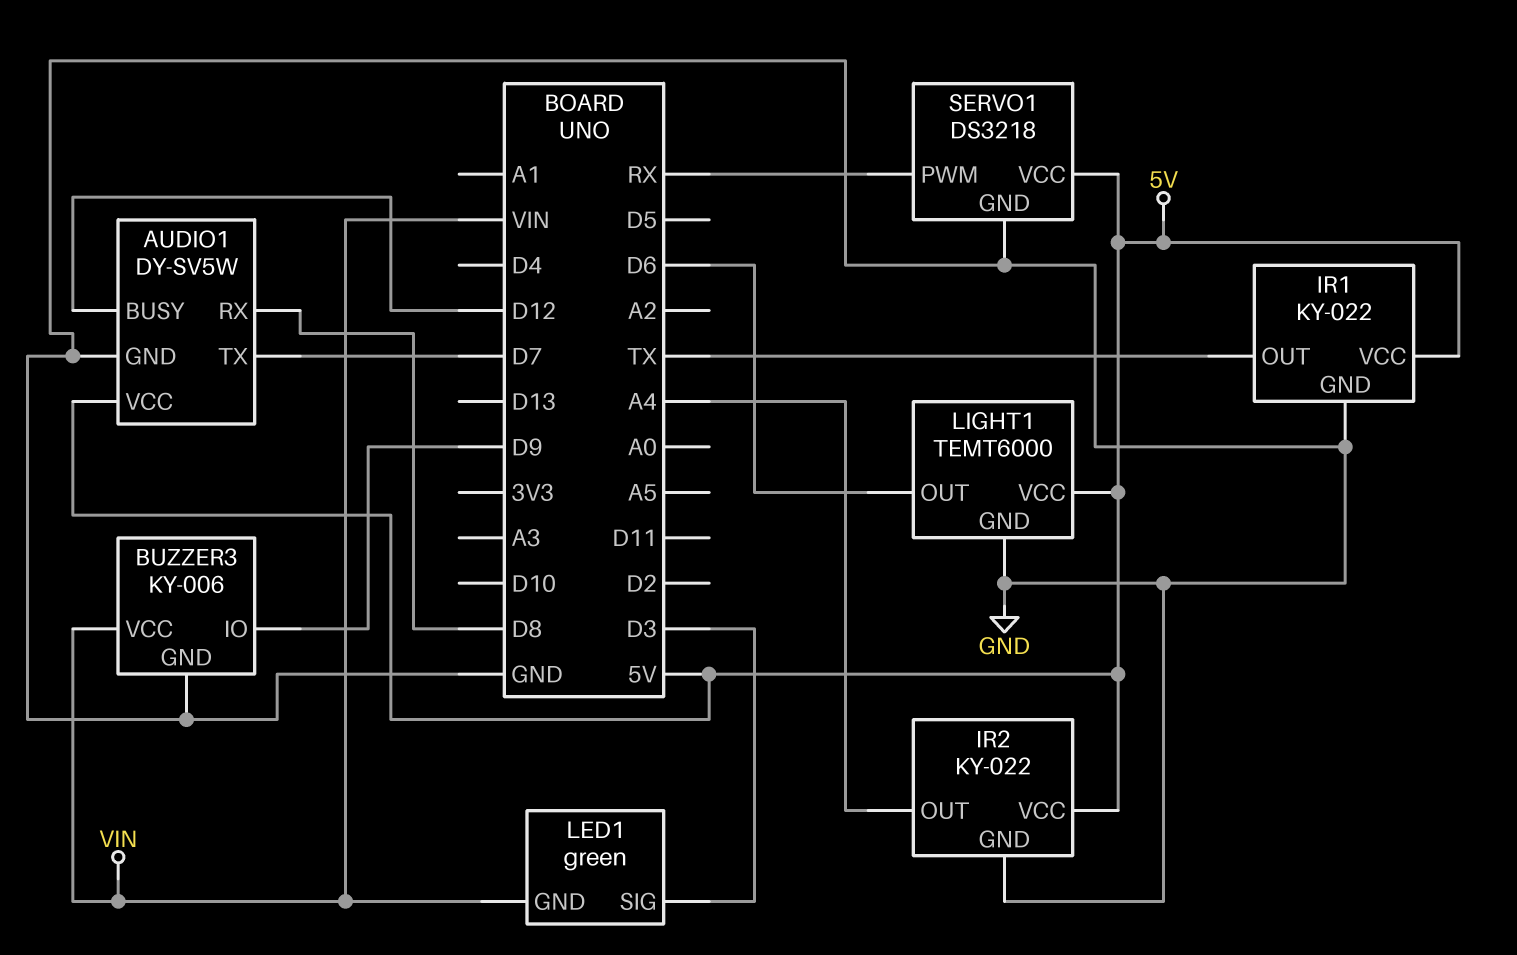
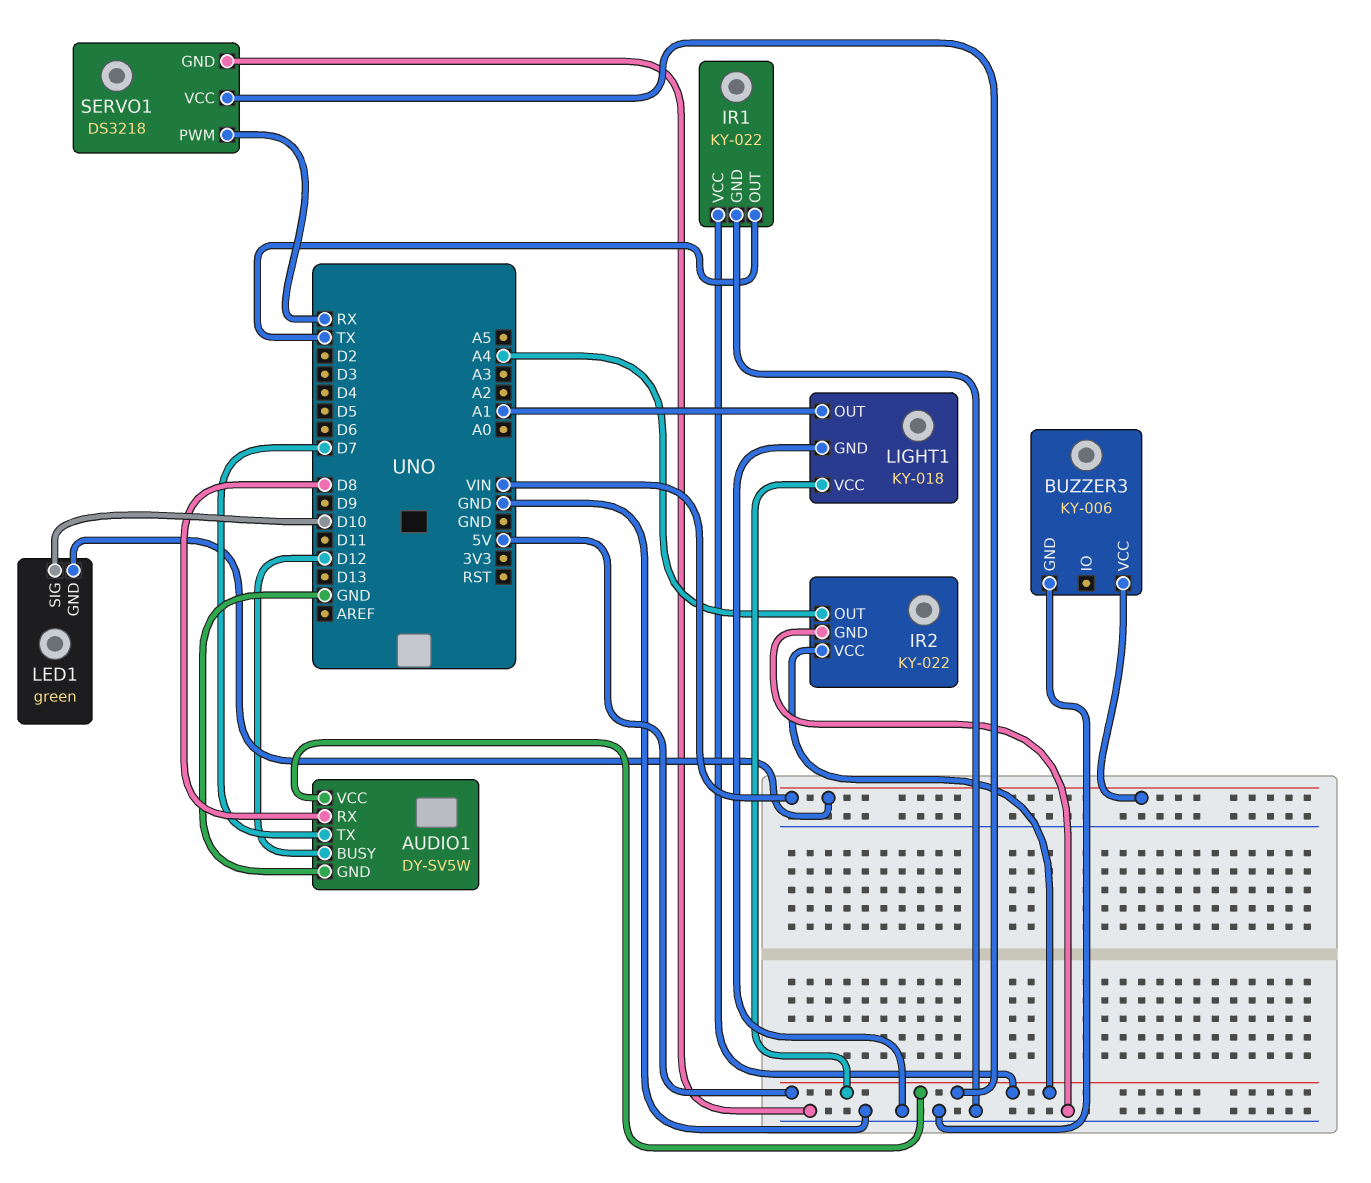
BUZZER3 pin IO: D9 -> none
LED1 pin SIG: D3 -> D10
LIGHT1: TEMT6000 -> KY-018
LIGHT1 pin OUT: D6 -> A1

